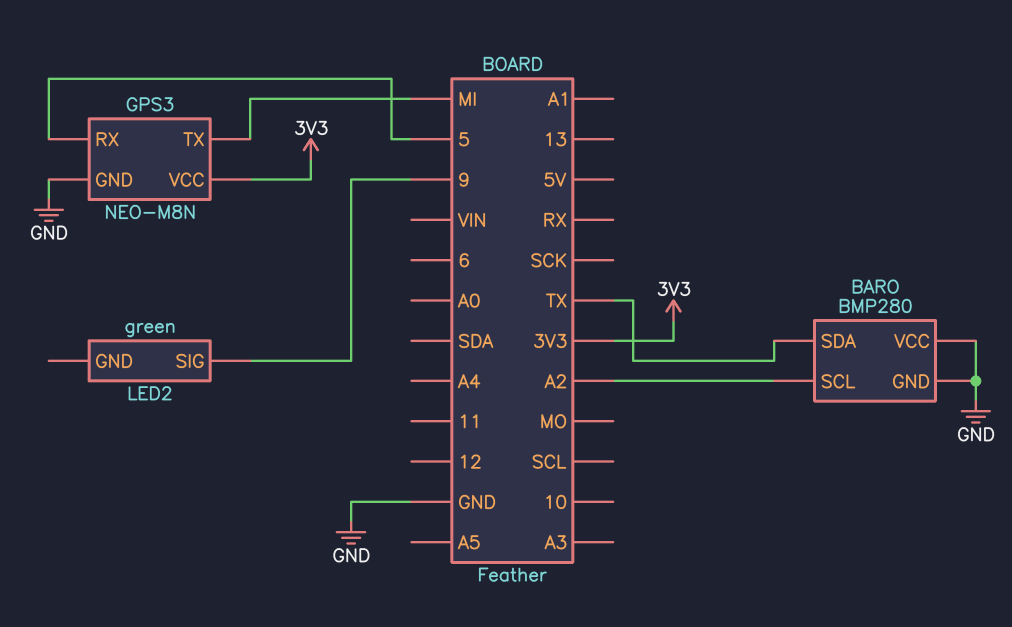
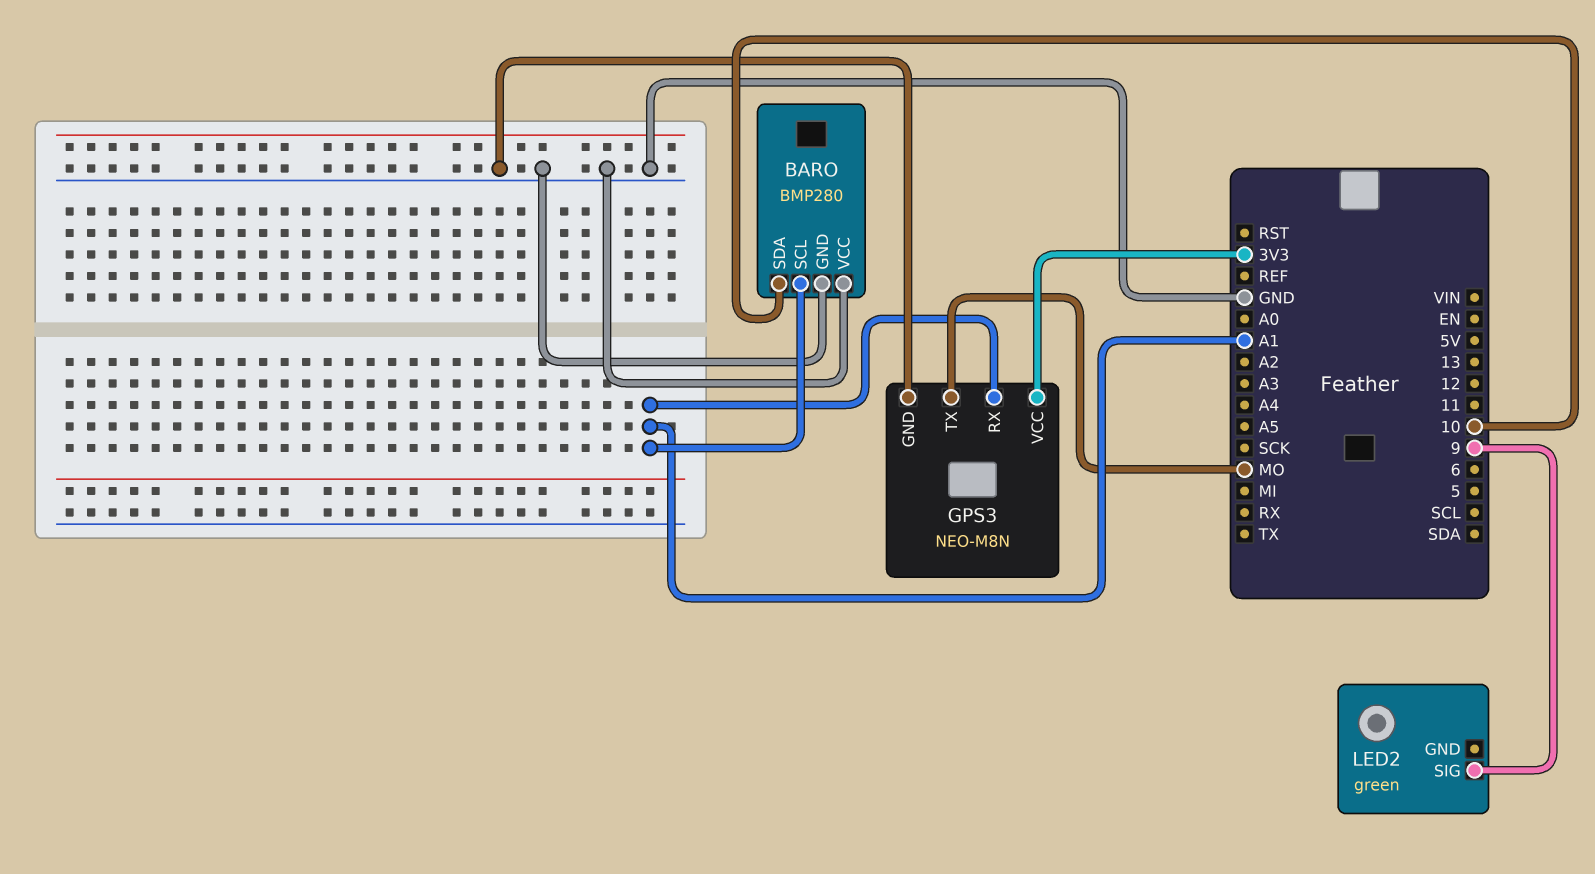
BARO pin SCL: A2 -> A1
BARO pin SDA: TX -> 10
GPS3 pin RX: 5 -> A1
GPS3 pin TX: MI -> MO

